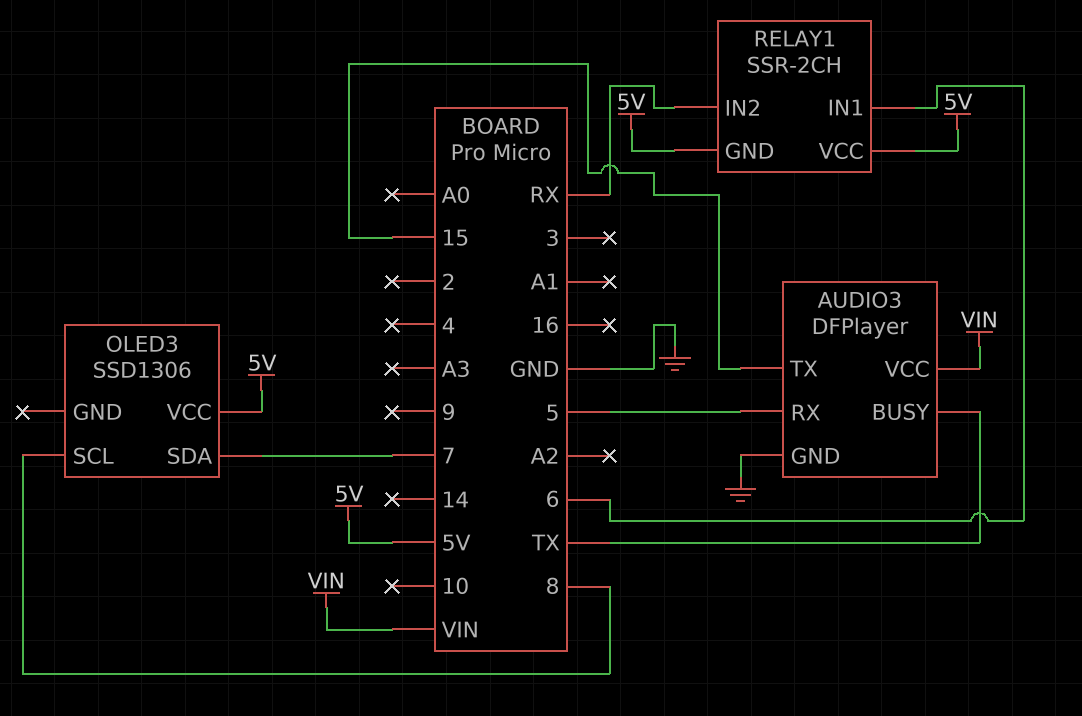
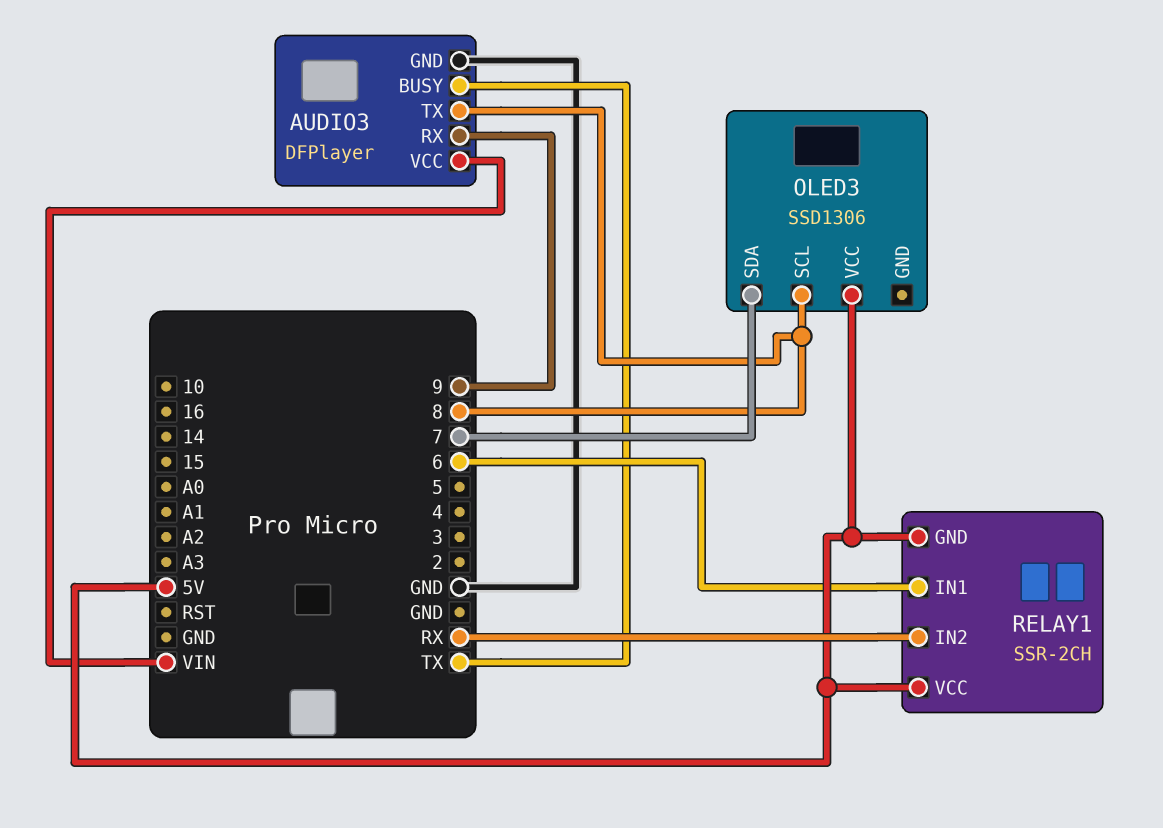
AUDIO3 pin RX: 5 -> 9
AUDIO3 pin TX: 15 -> 8

